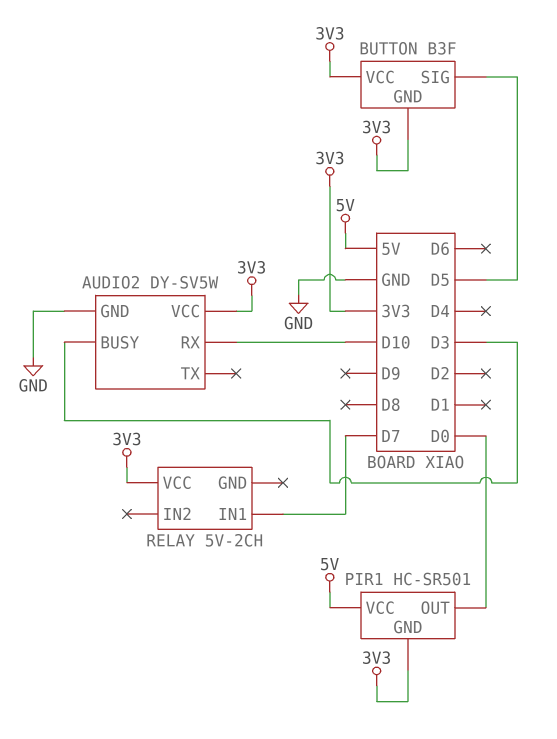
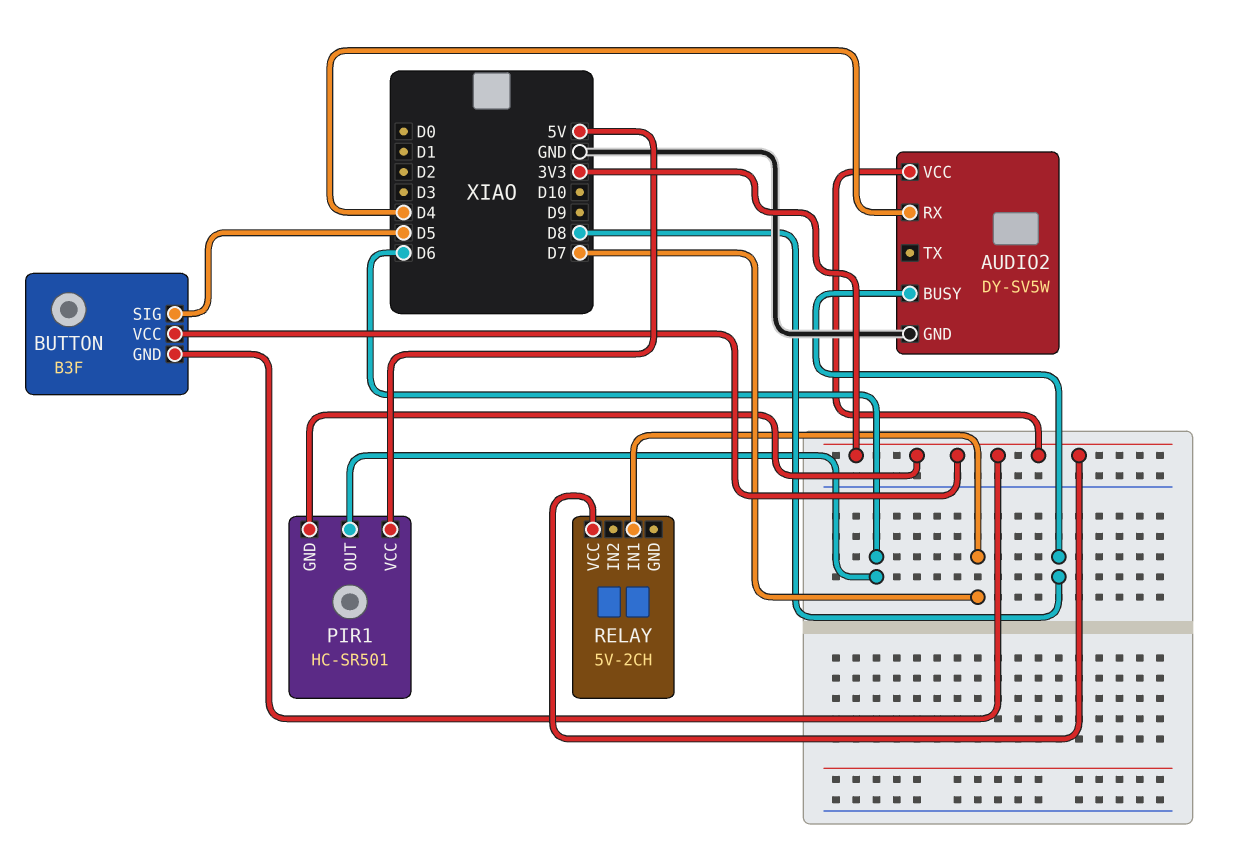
AUDIO2 pin BUSY: D3 -> D8
AUDIO2 pin RX: D10 -> D4
PIR1 pin OUT: D0 -> D6

